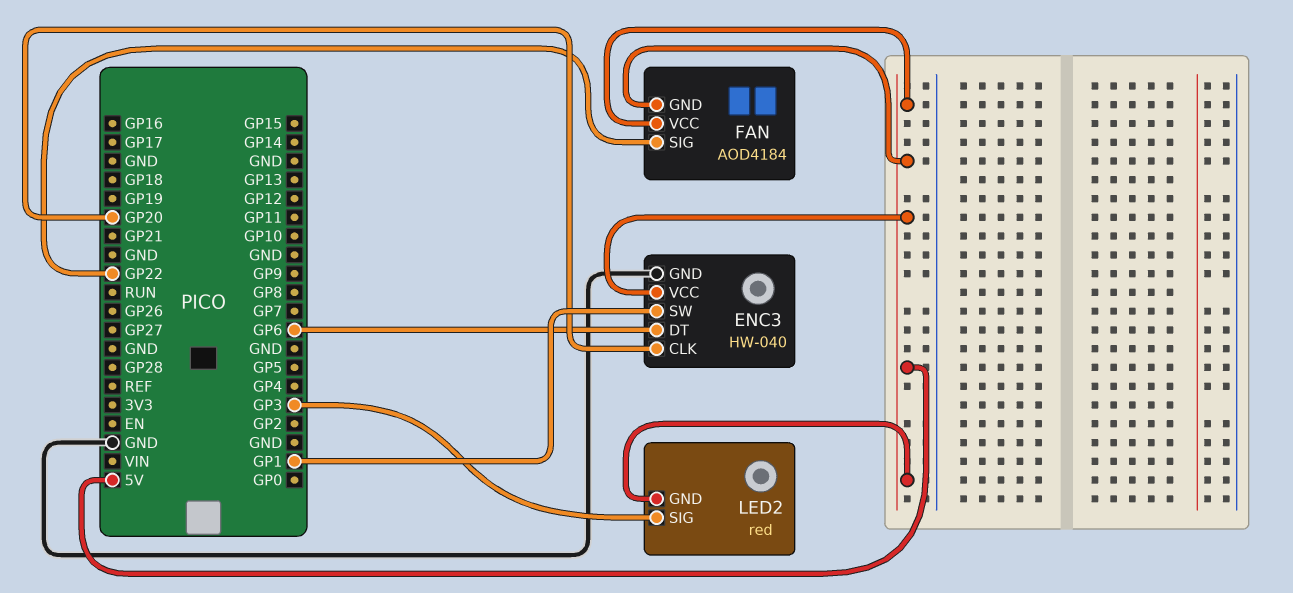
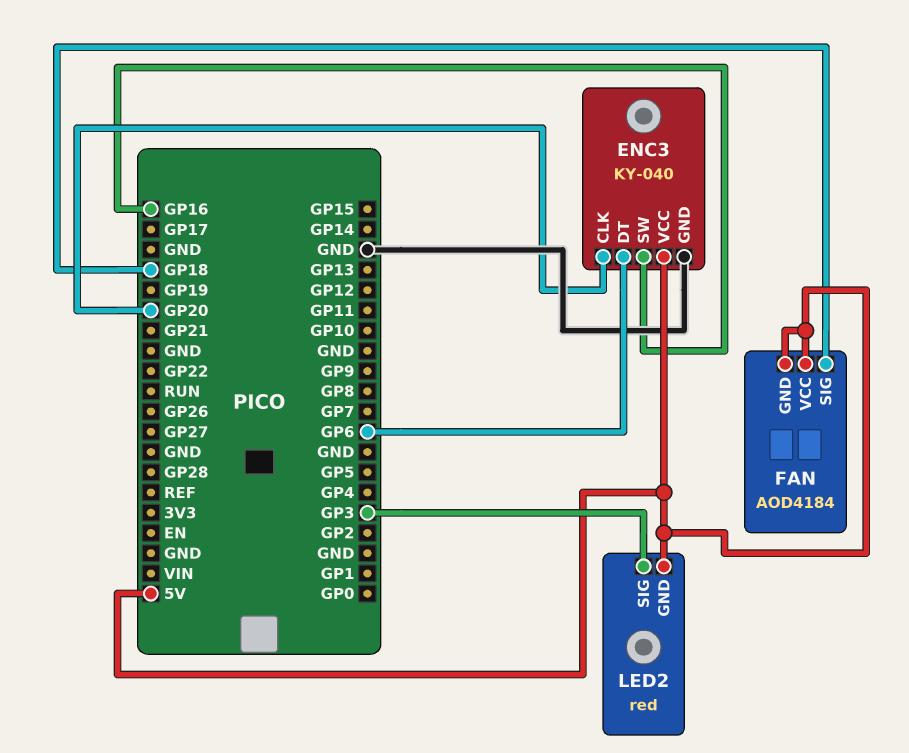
ENC3: HW-040 -> KY-040
ENC3 pin SW: GP1 -> GP16
FAN pin SIG: GP22 -> GP18

